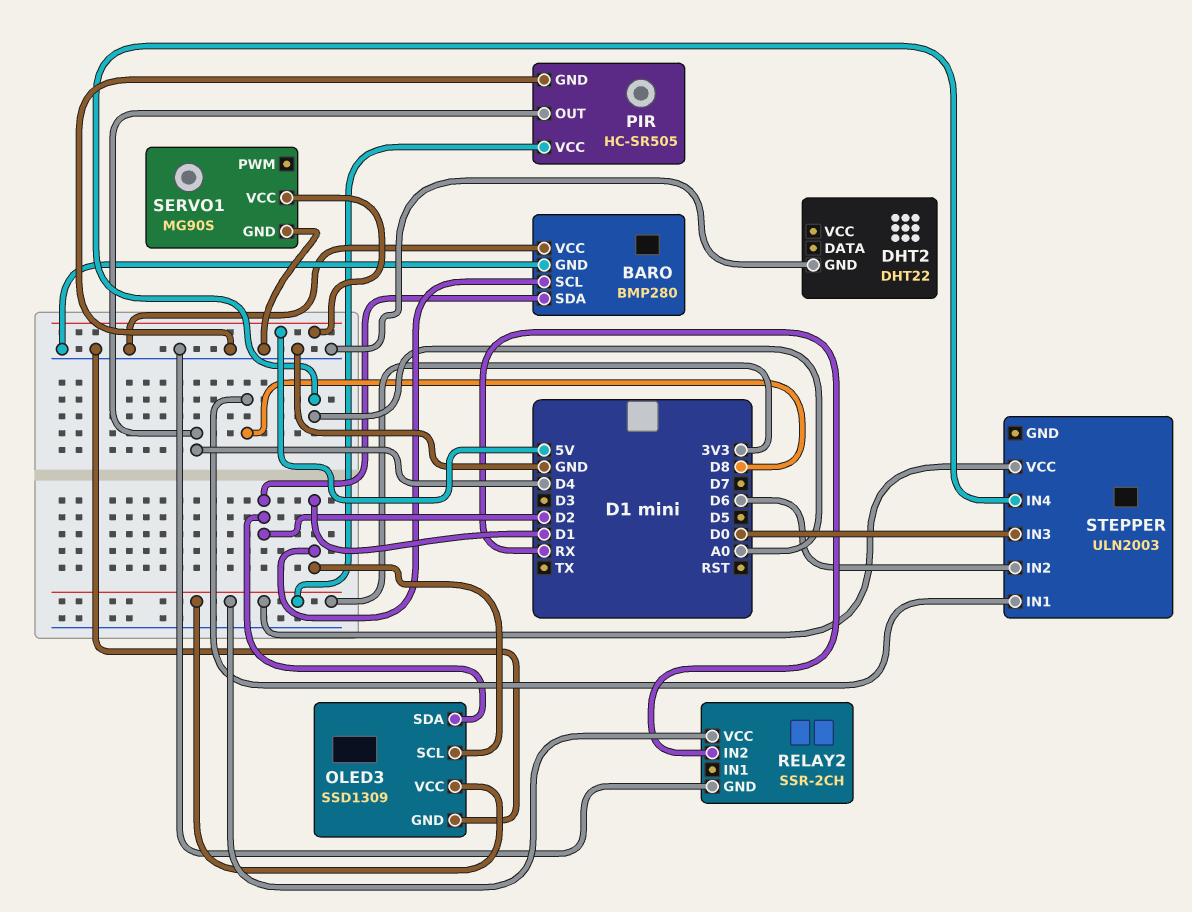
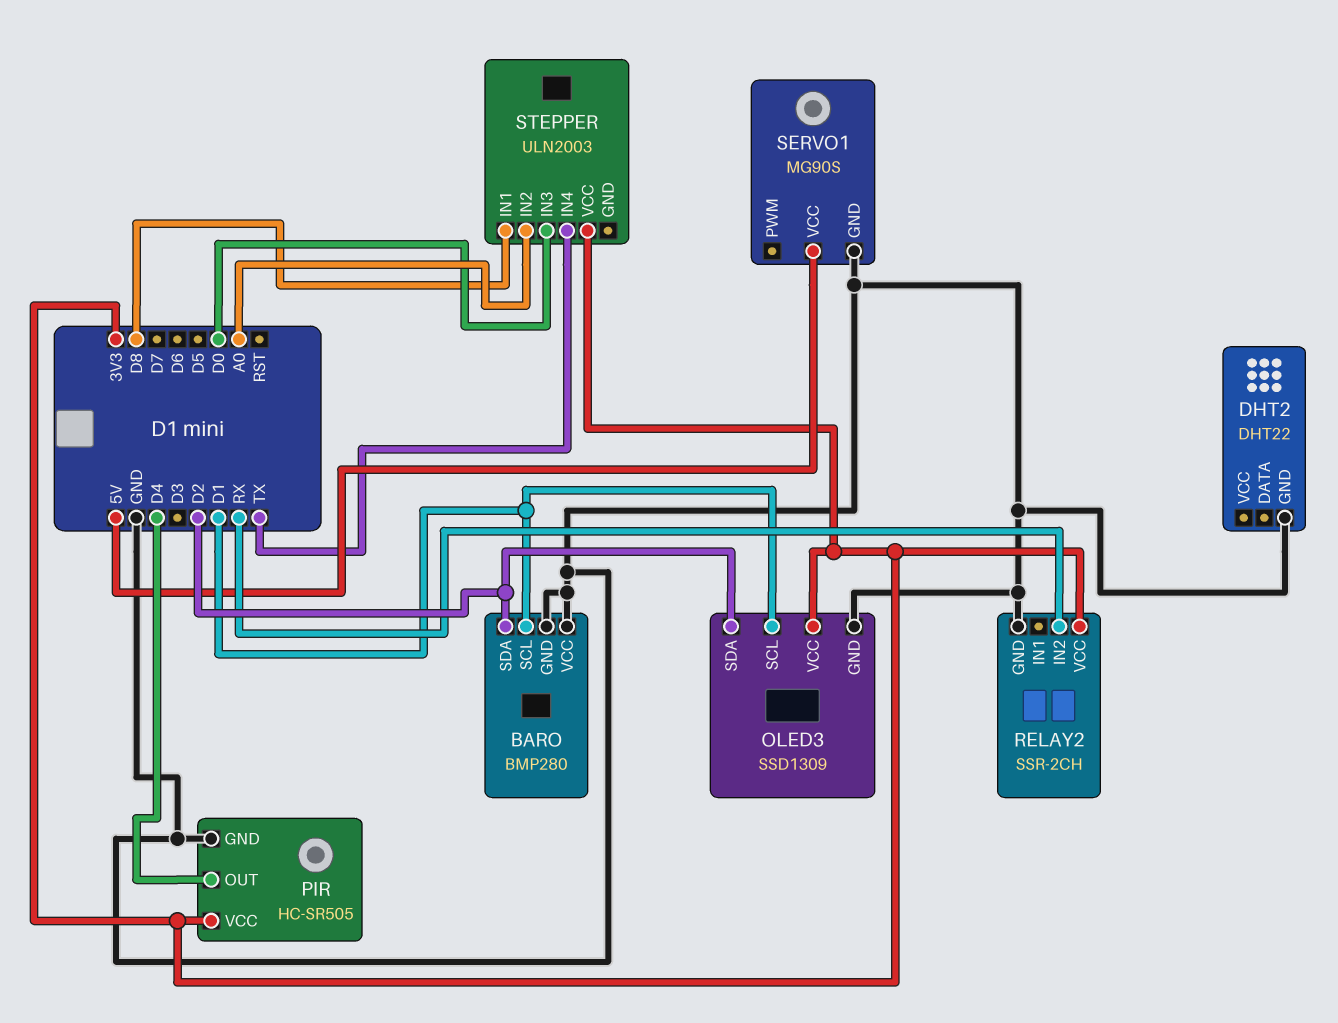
STEPPER pin IN2: D6 -> A0
STEPPER pin IN4: A0 -> TX

